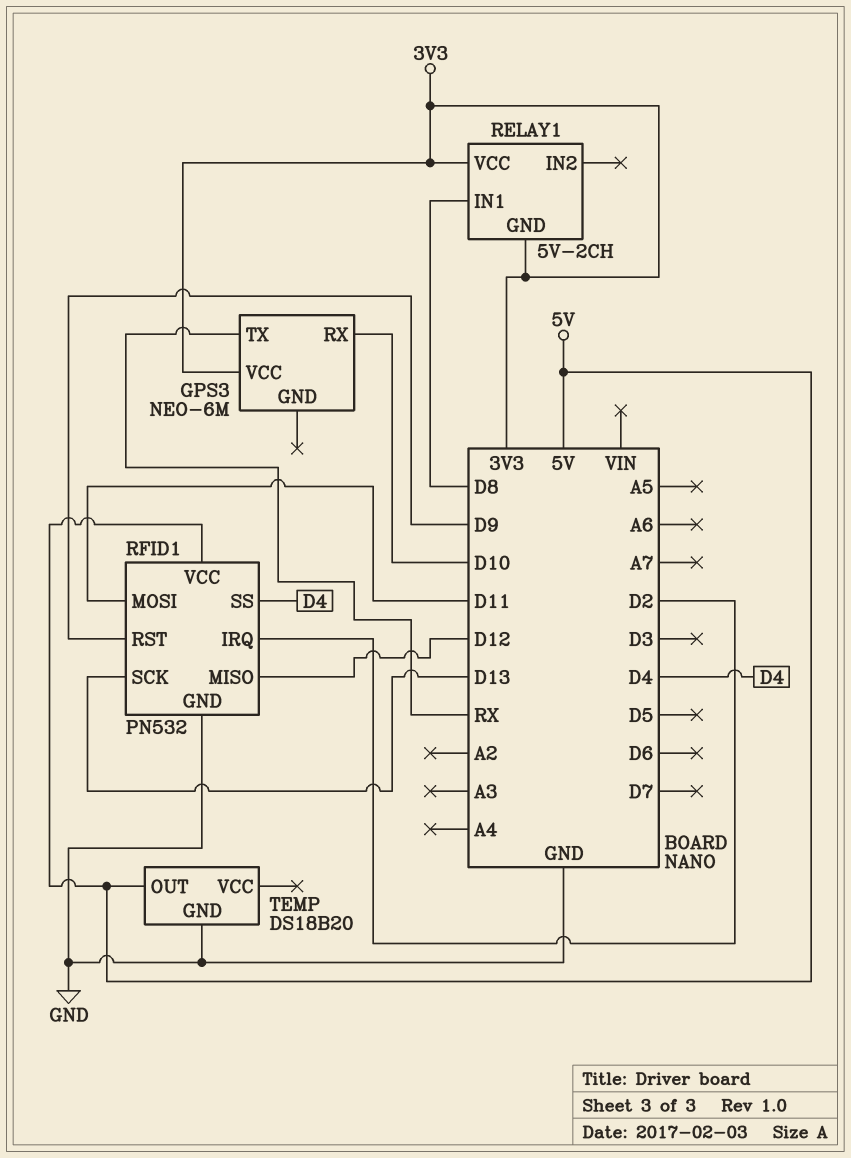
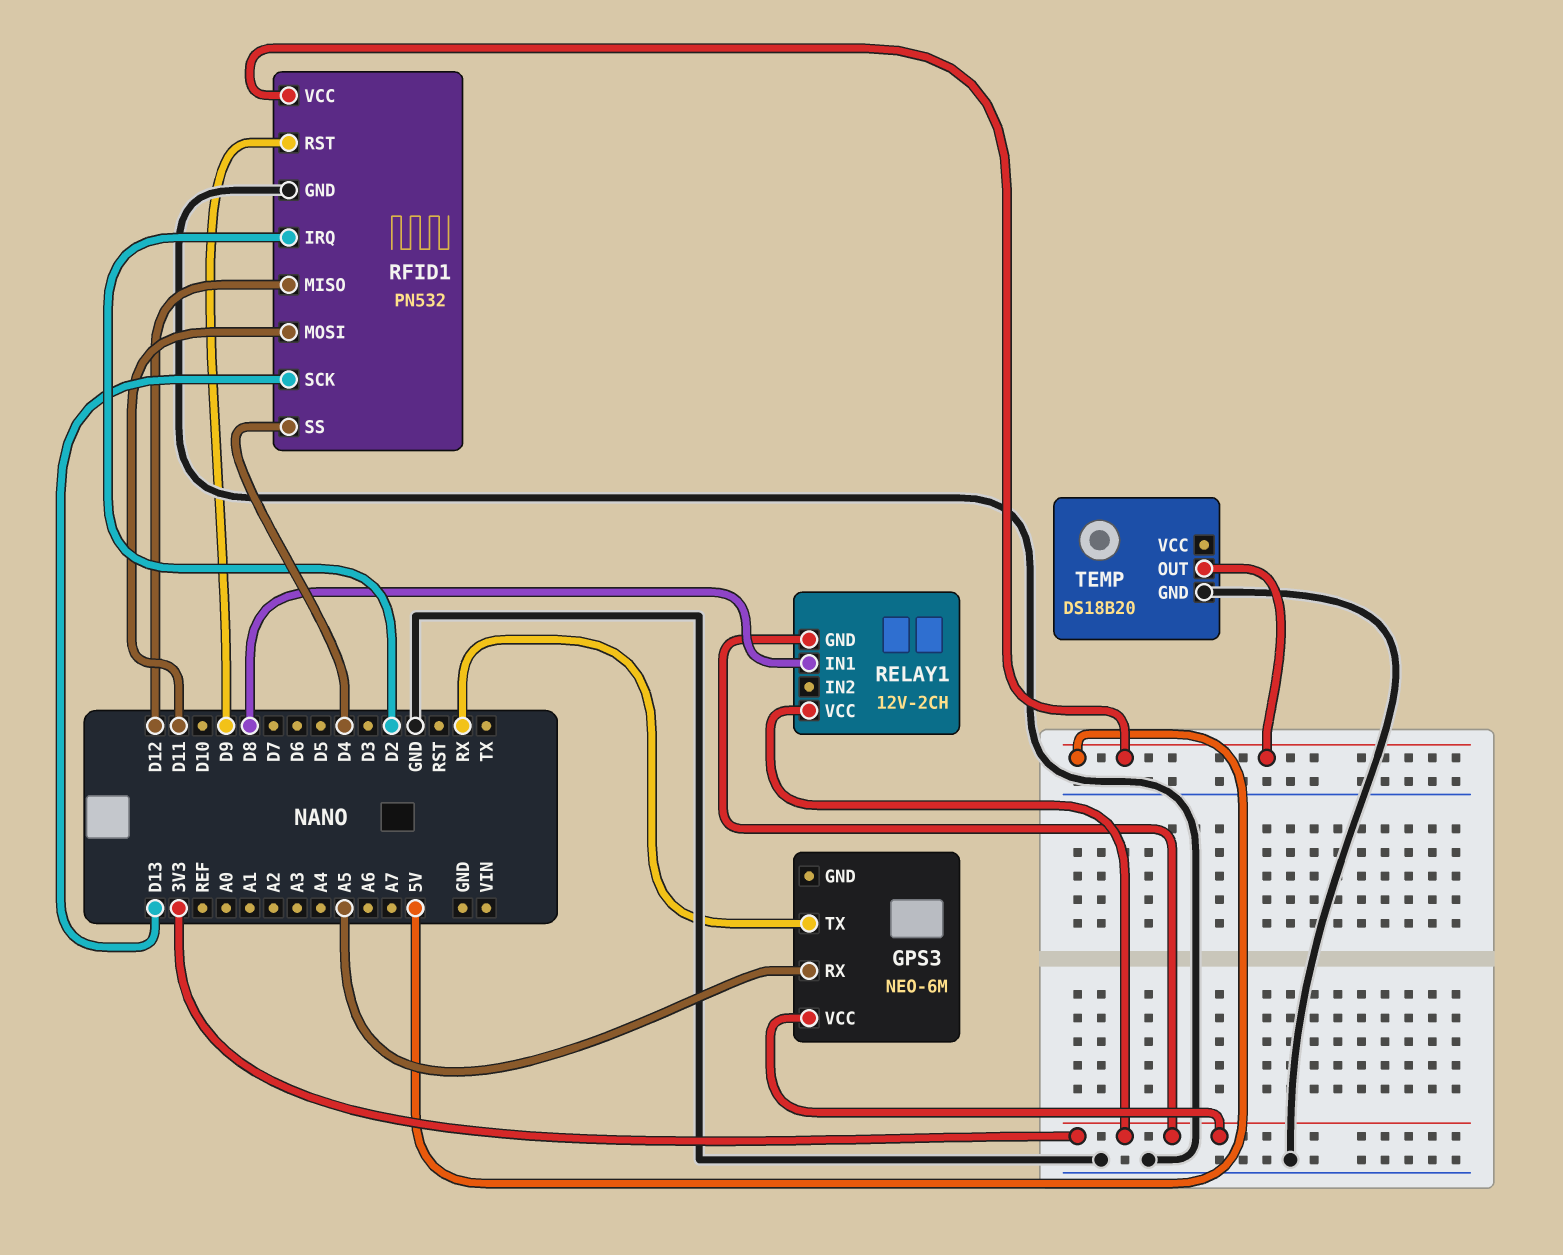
GPS3 pin RX: D10 -> A5
RELAY1: 5V-2CH -> 12V-2CH

